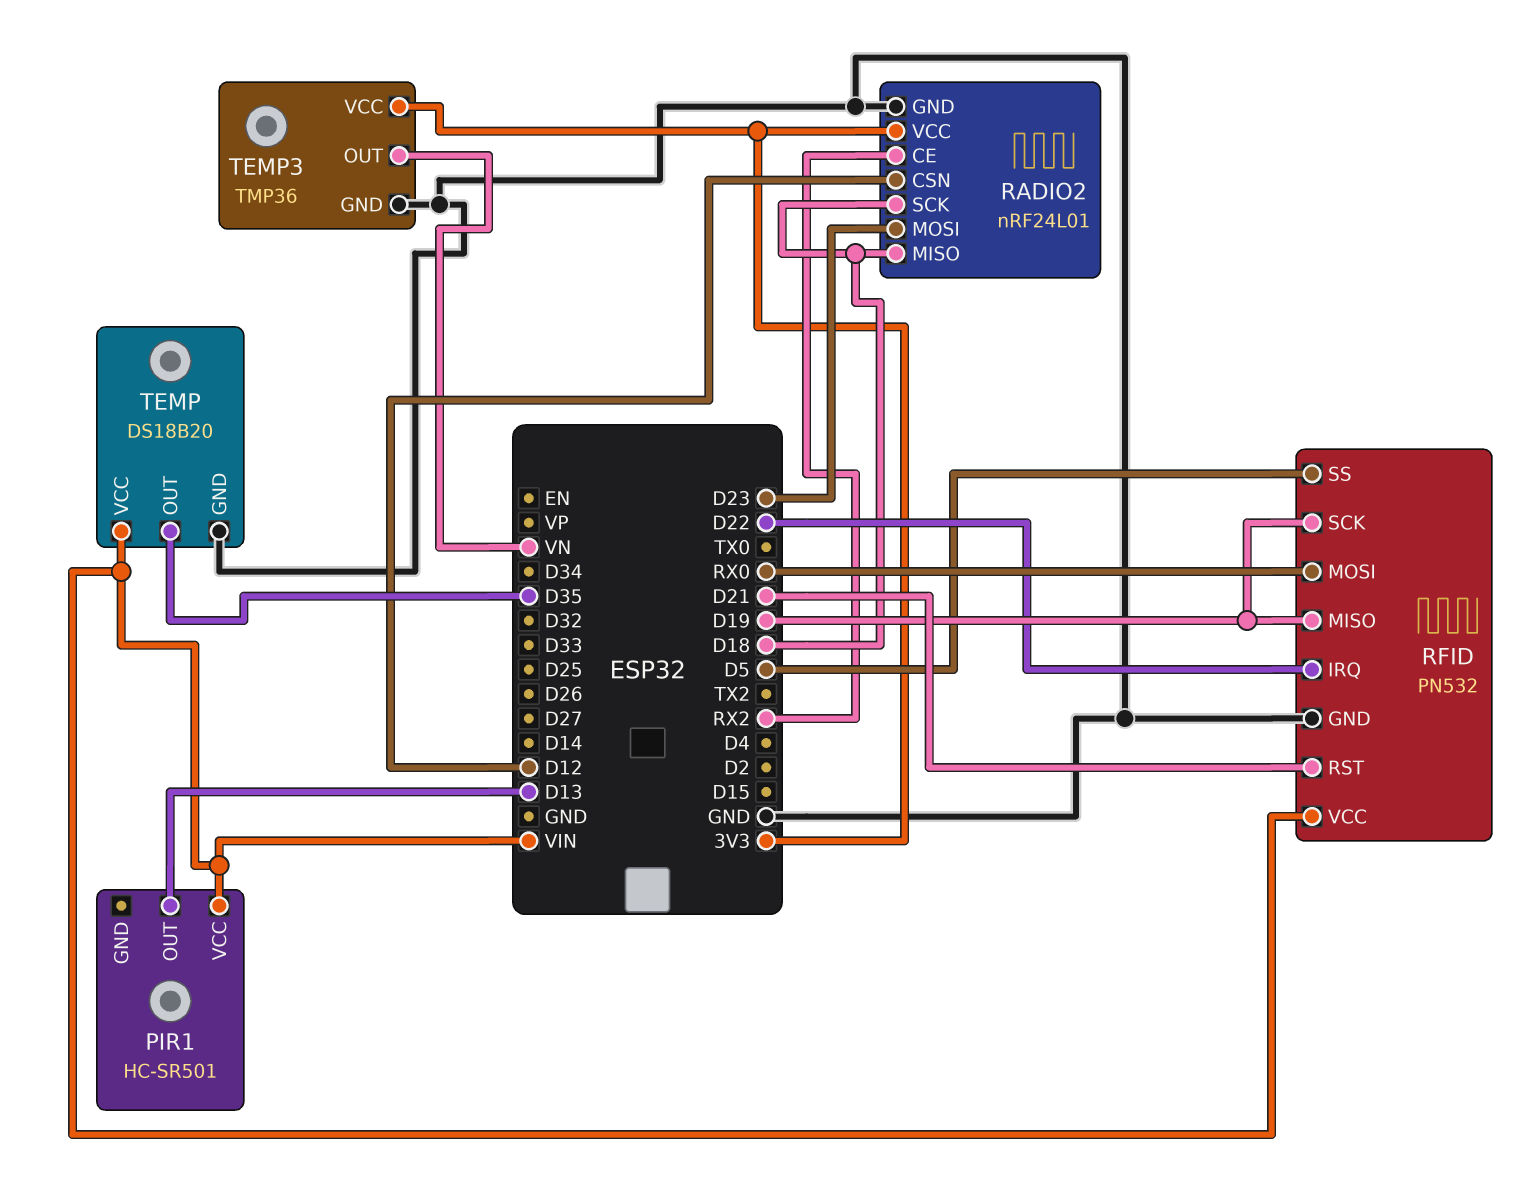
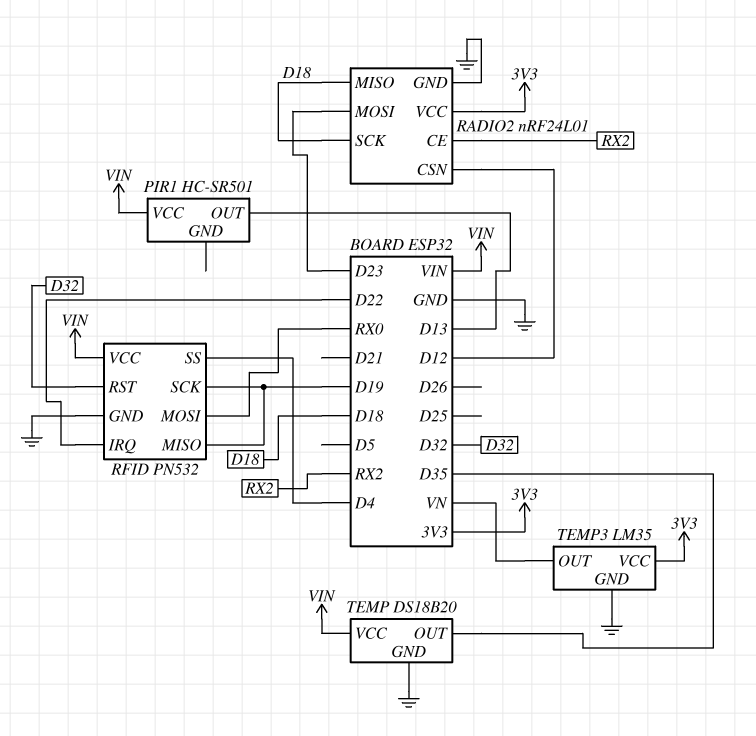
RFID pin RST: D21 -> D32
RFID pin SS: D5 -> D4
TEMP3: TMP36 -> LM35

